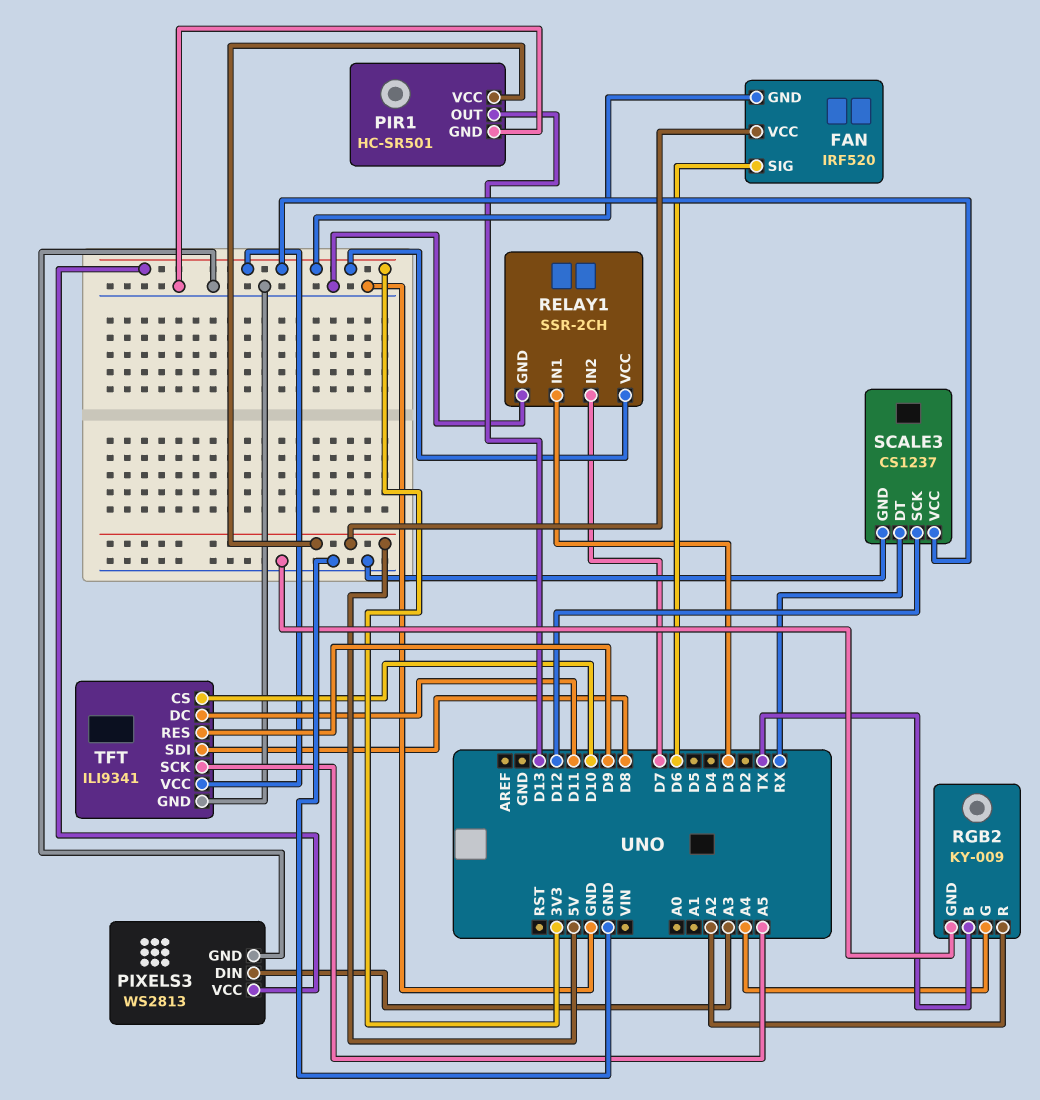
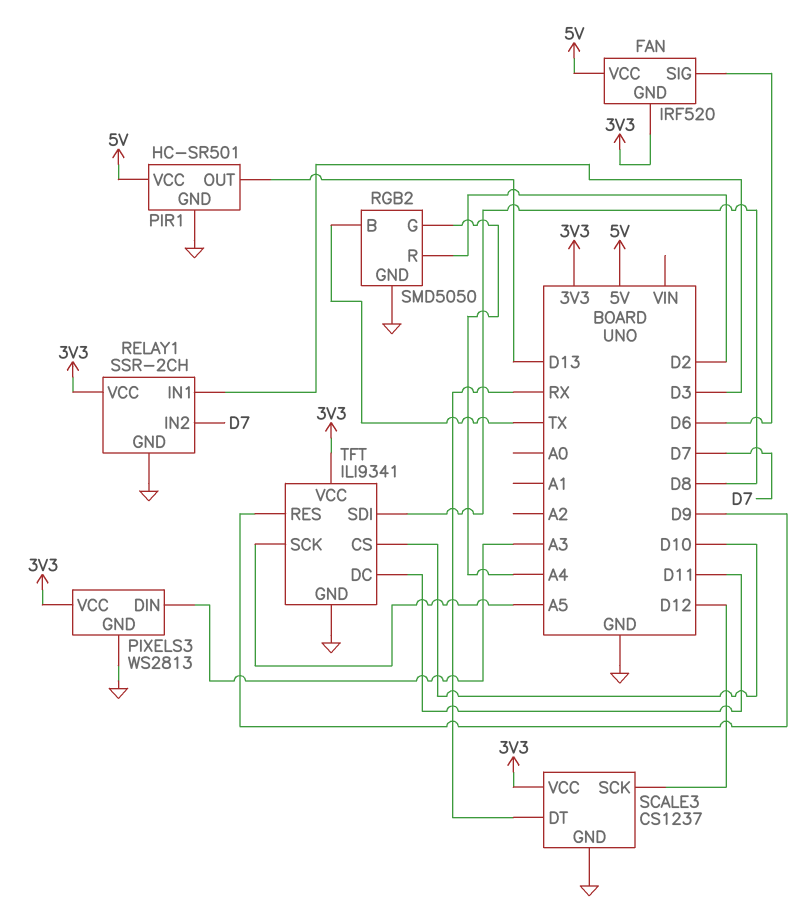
RGB2: KY-009 -> SMD5050
RGB2 pin R: A2 -> D2

